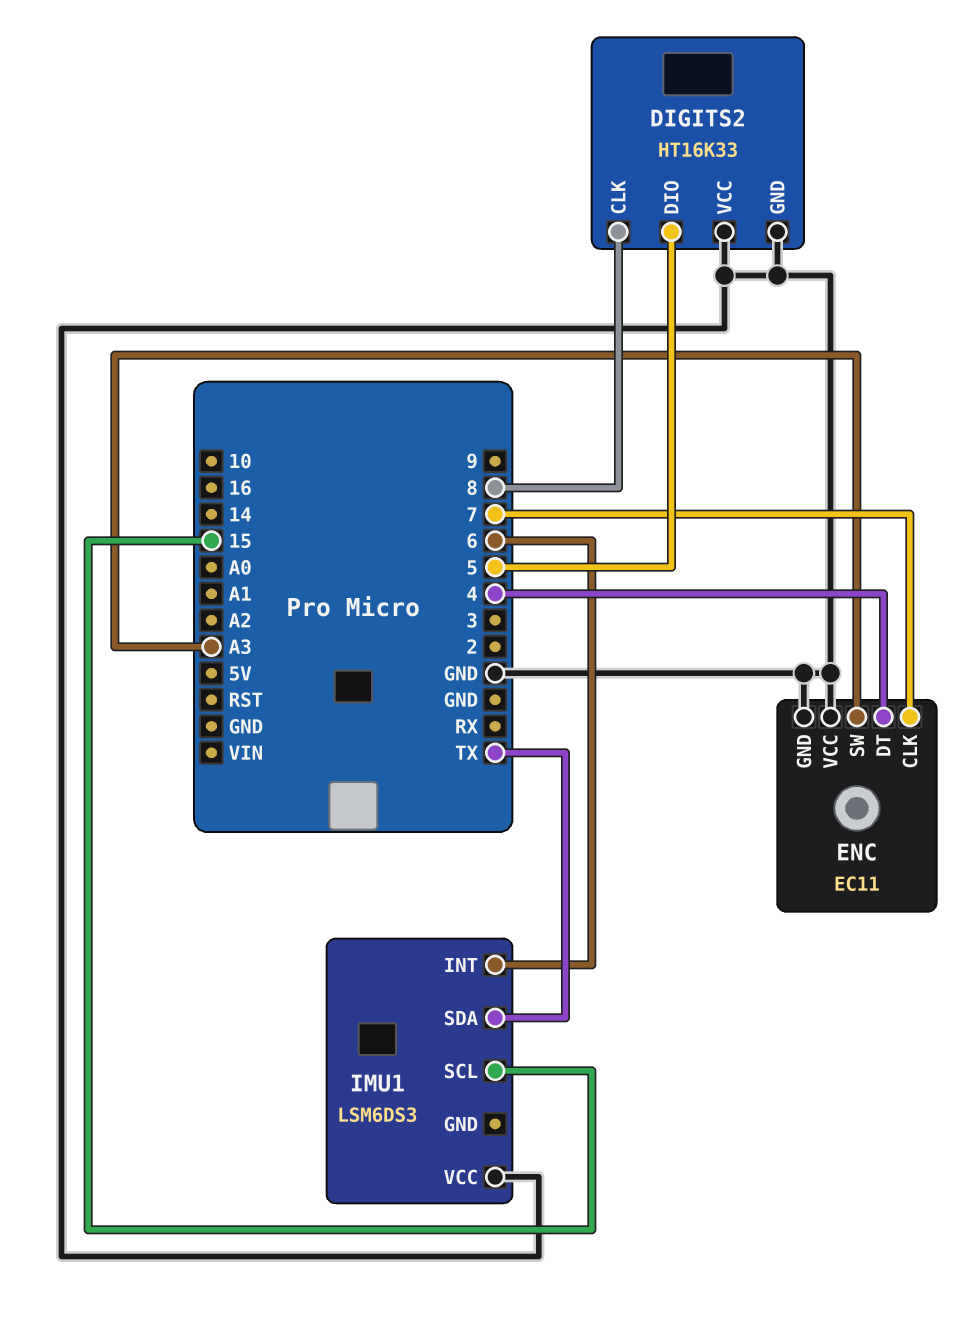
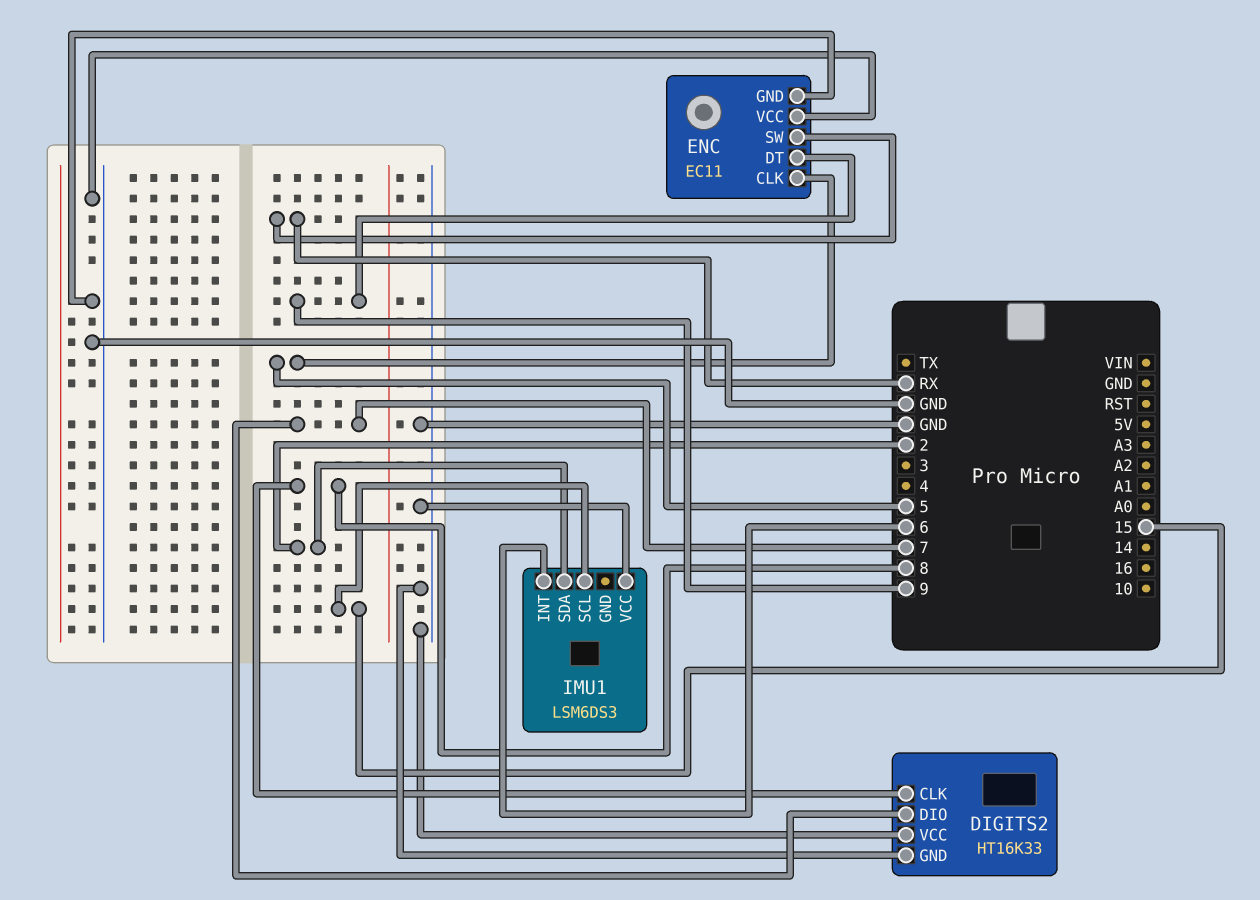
DIGITS2 pin DIO: 5 -> 7
ENC pin CLK: 7 -> 5
ENC pin DT: 4 -> 9
ENC pin SW: A3 -> RX
IMU1 pin SDA: TX -> 2

